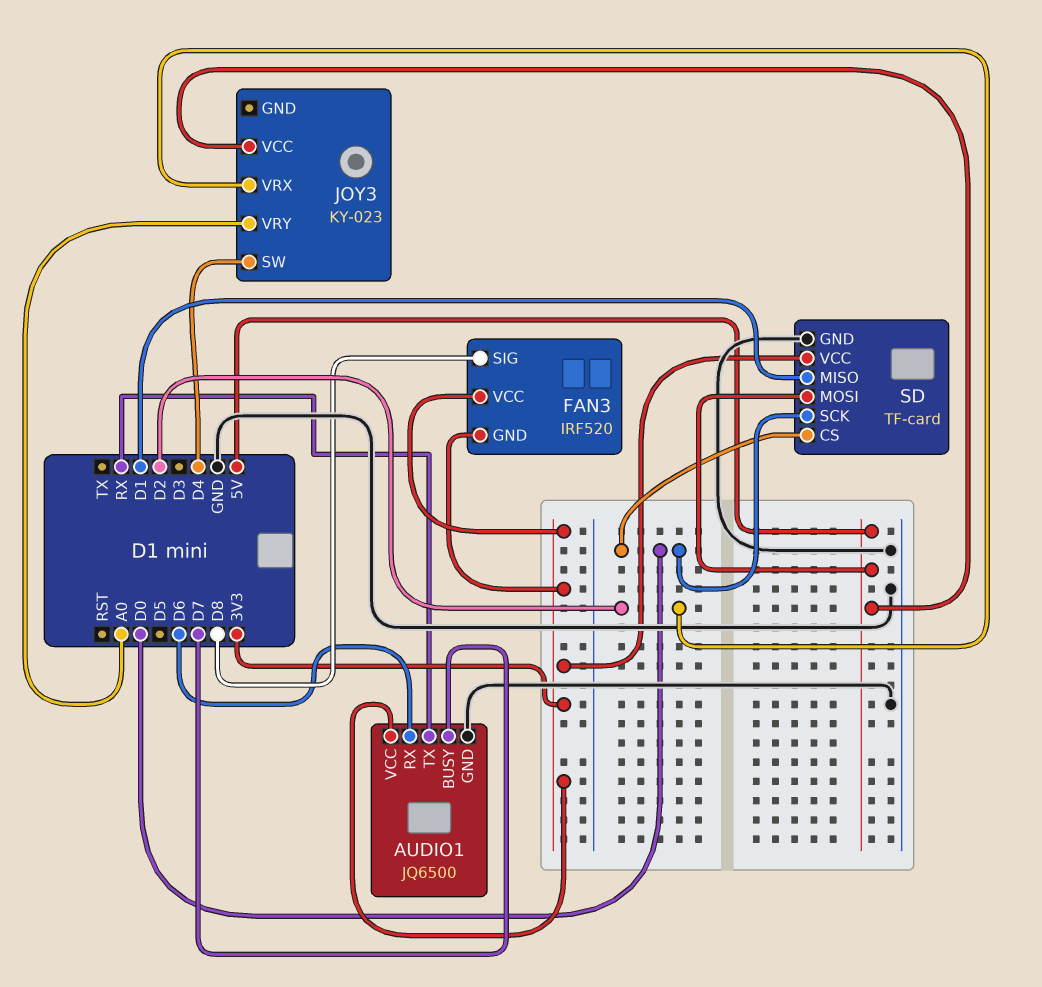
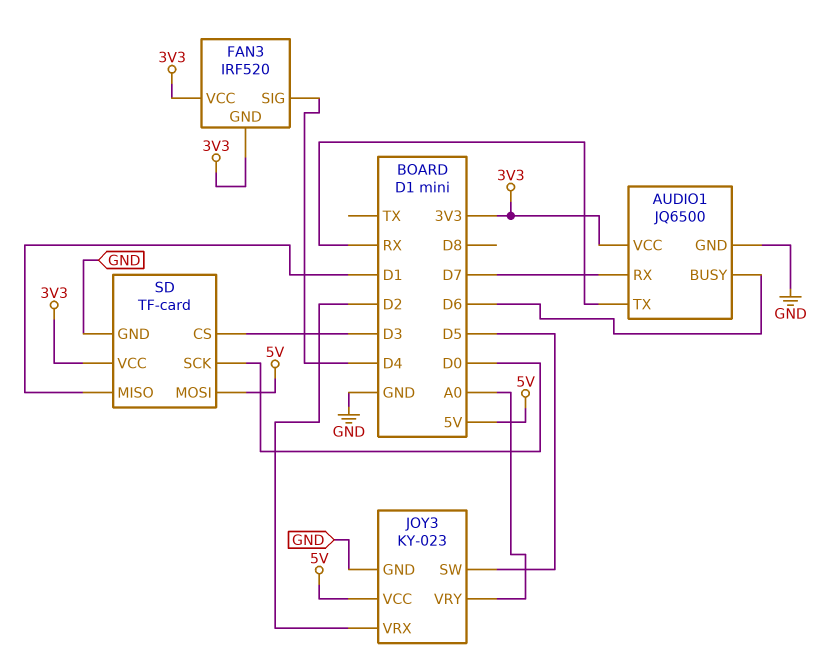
AUDIO1 pin BUSY: D7 -> D6
AUDIO1 pin RX: D6 -> D7
FAN3 pin SIG: D8 -> D4
JOY3 pin GND: none -> GND
JOY3 pin SW: D4 -> D5
SD pin CS: D0 -> D3

